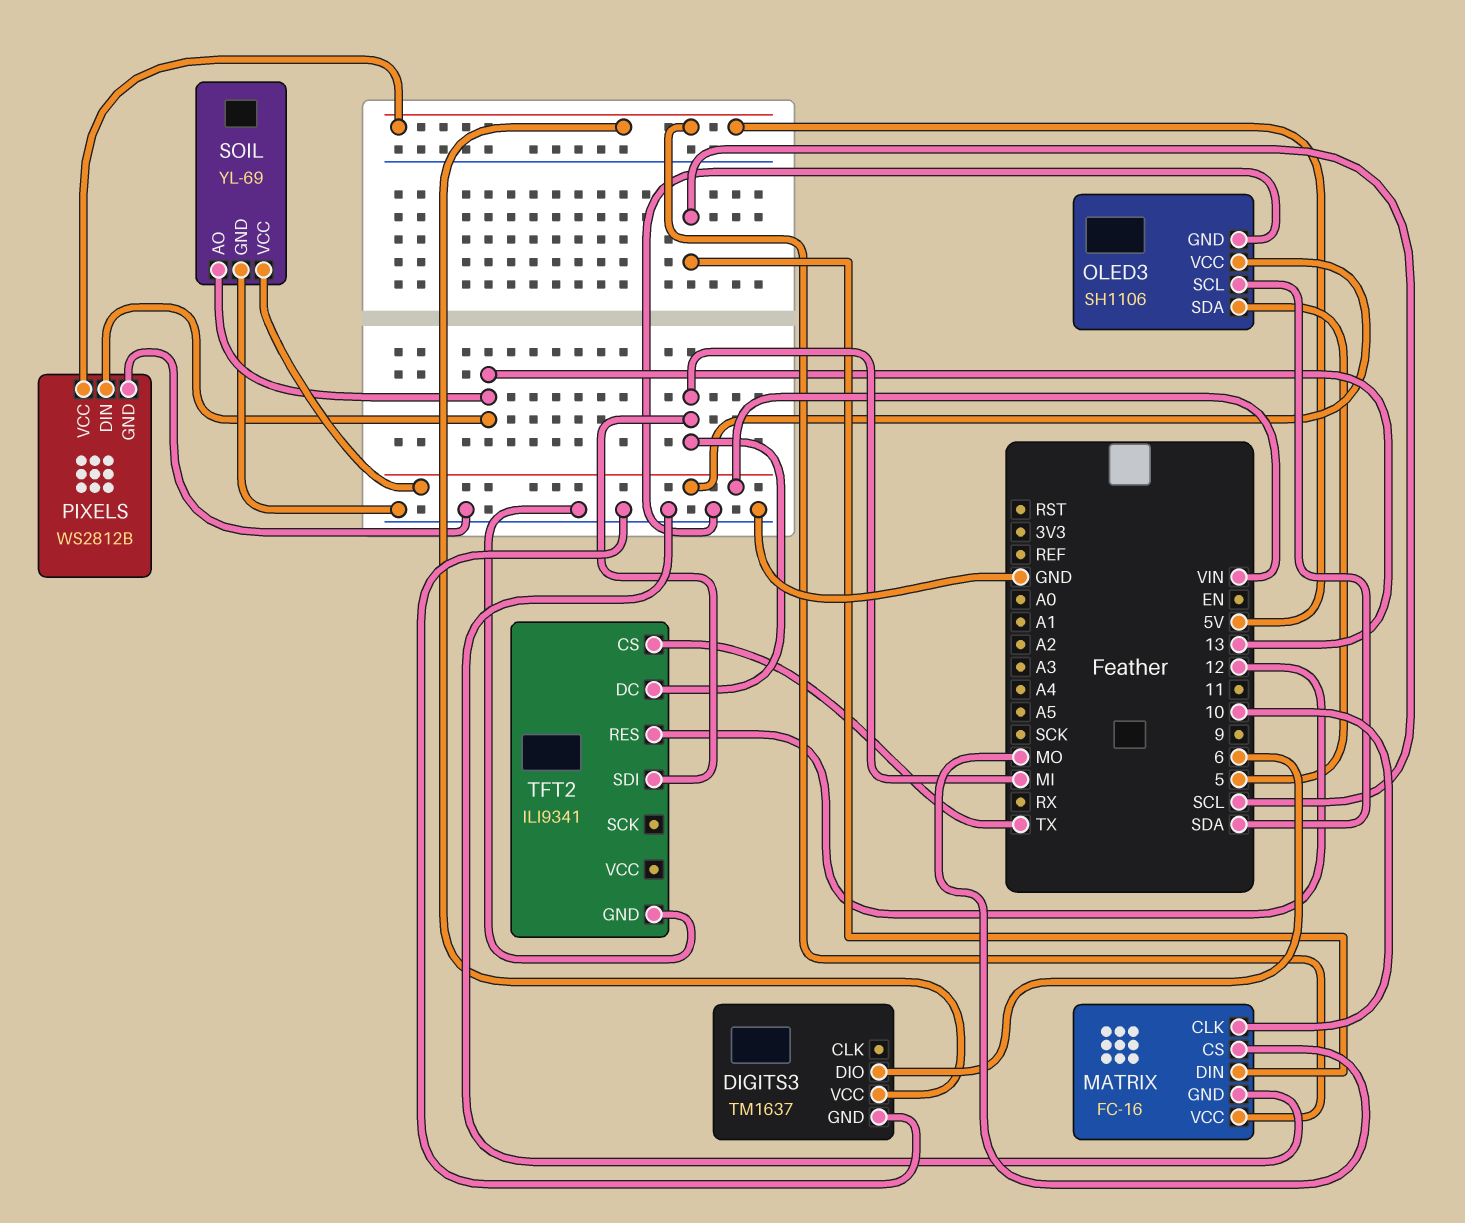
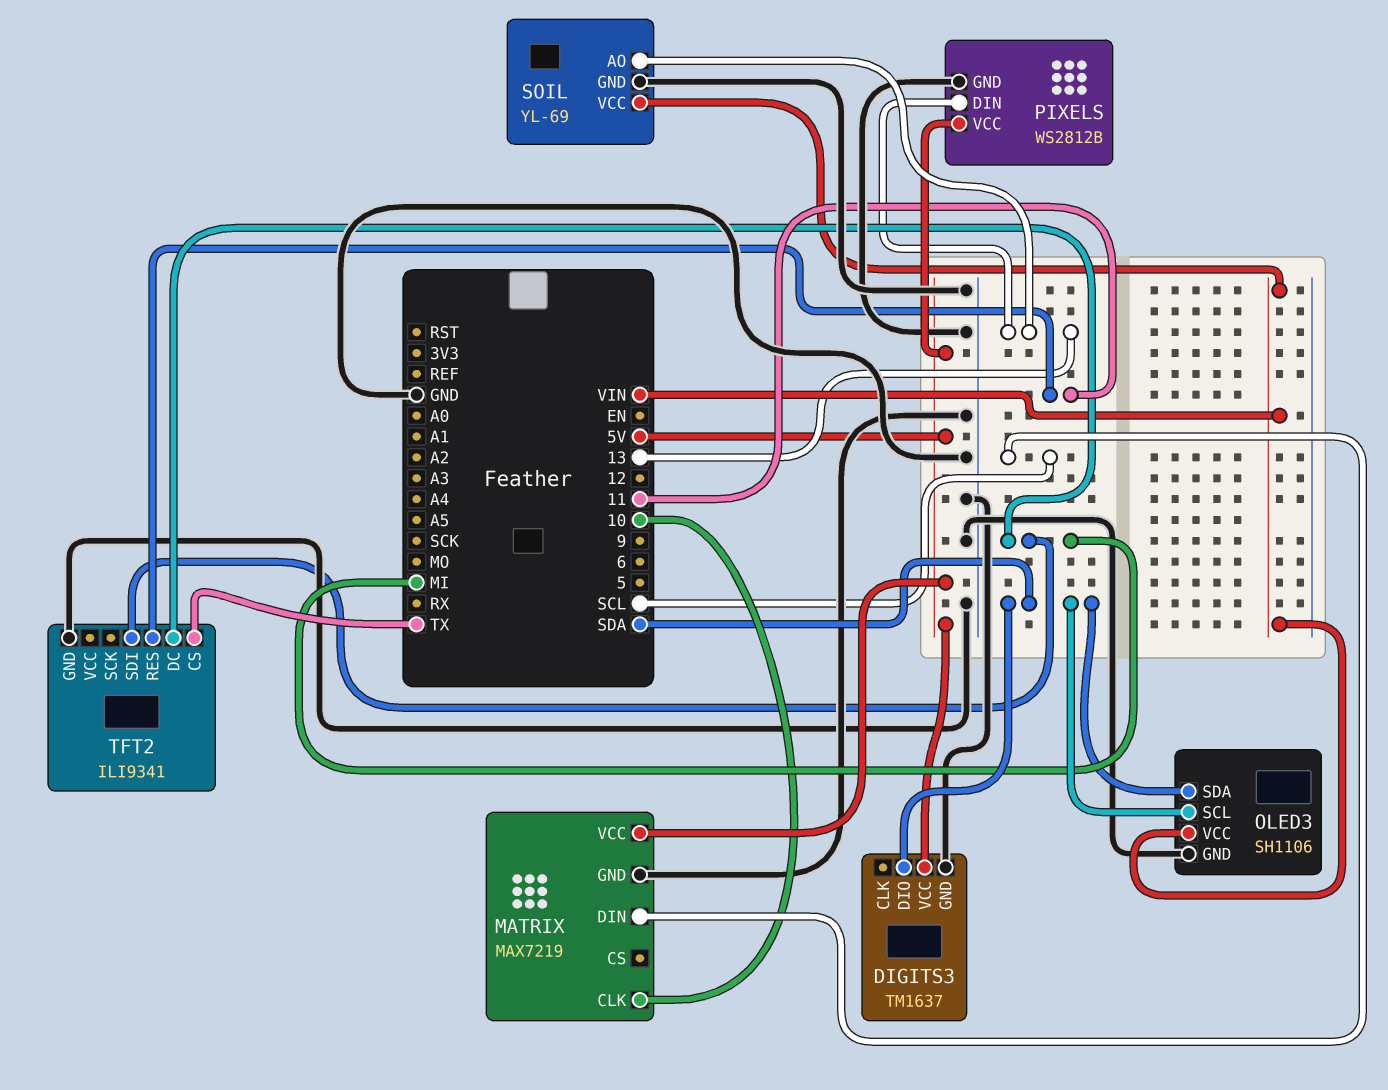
DIGITS3 pin DIO: 6 -> SDA
MATRIX: FC-16 -> MAX7219
MATRIX pin CS: MO -> none
OLED3 pin SDA: 5 -> SDA
TFT2 pin RES: 12 -> 11

